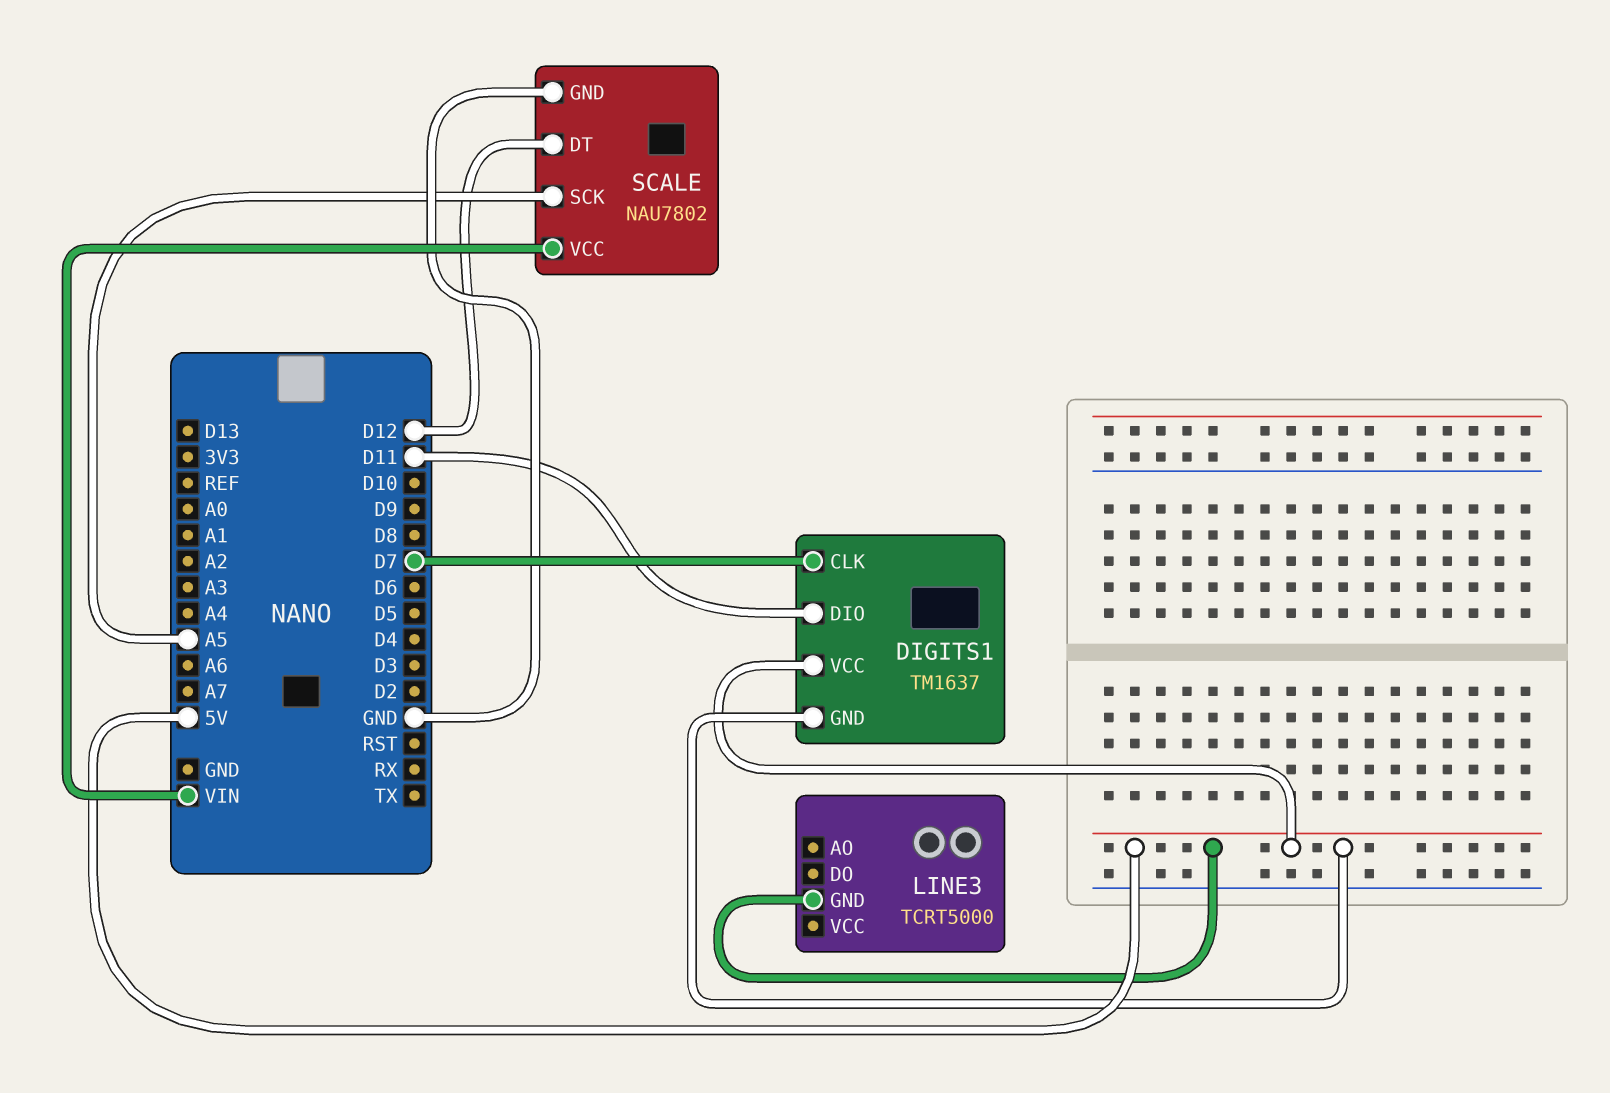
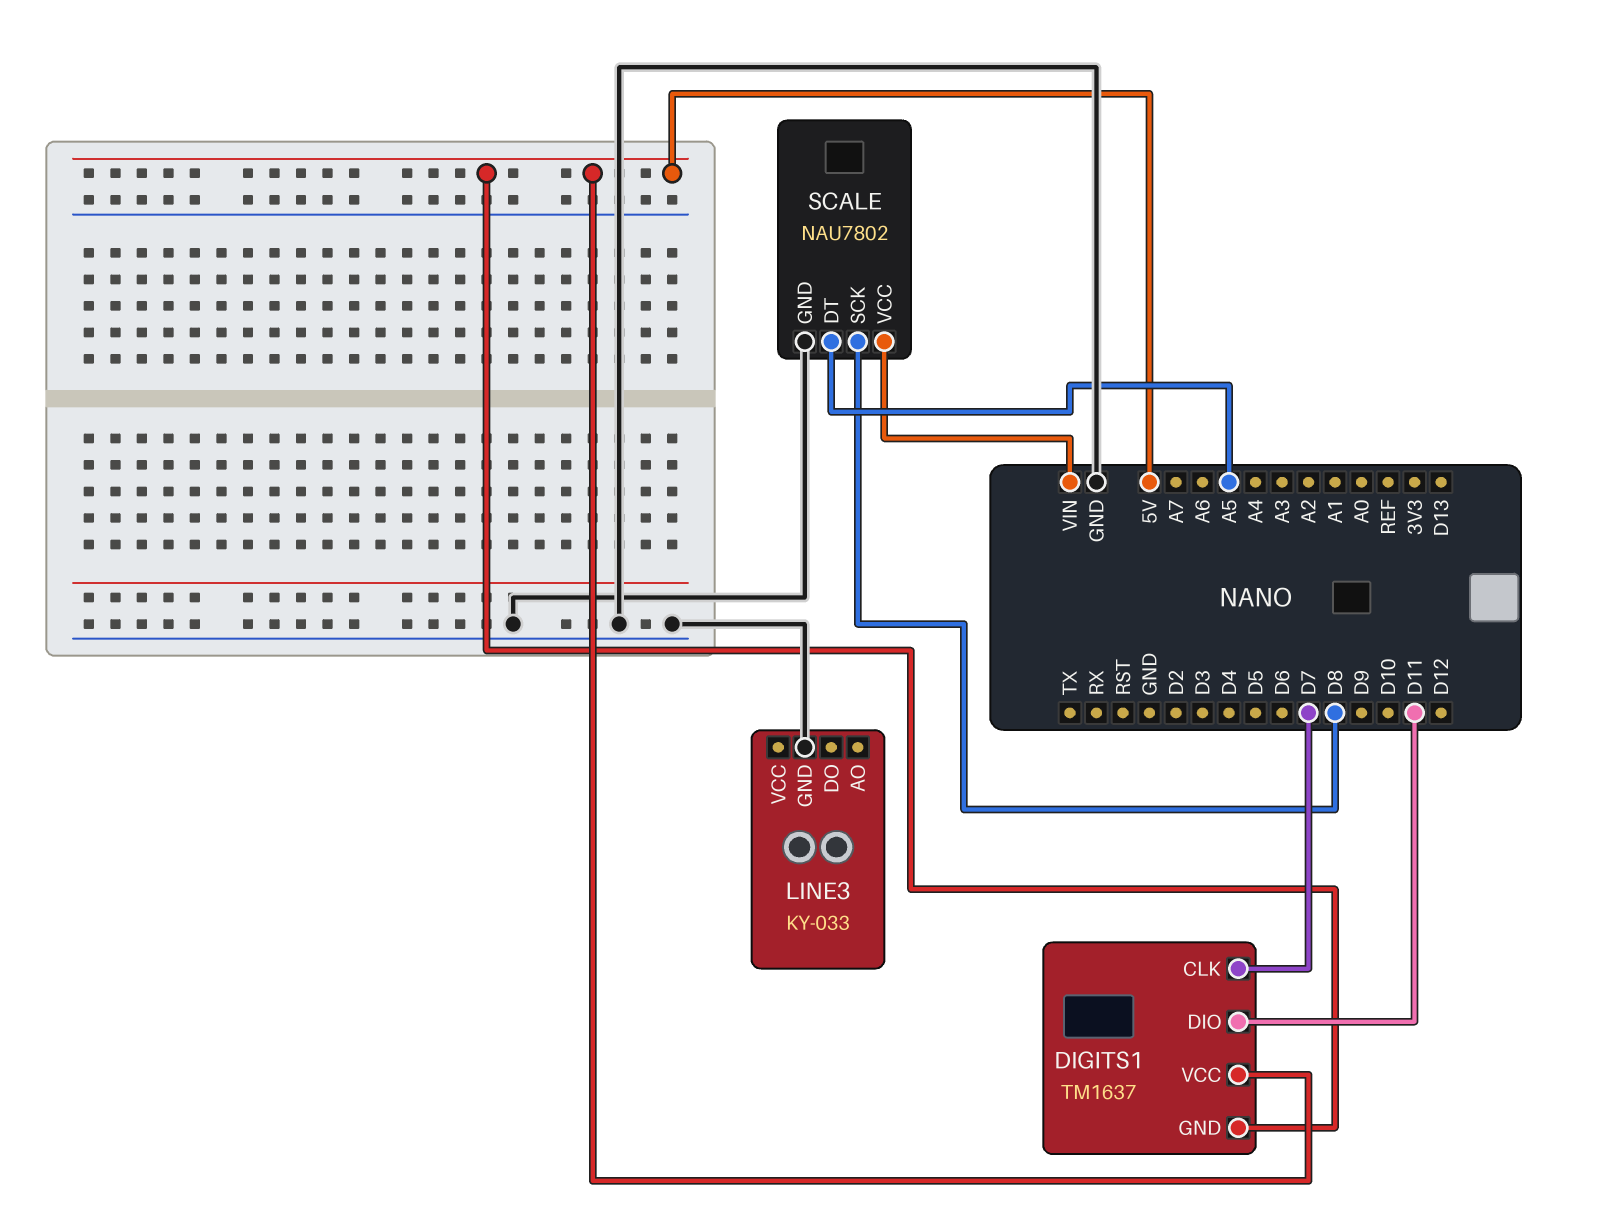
LINE3: TCRT5000 -> KY-033
LINE3 pin GND: 5V -> GND
SCALE pin DT: D12 -> A5
SCALE pin SCK: A5 -> D8

